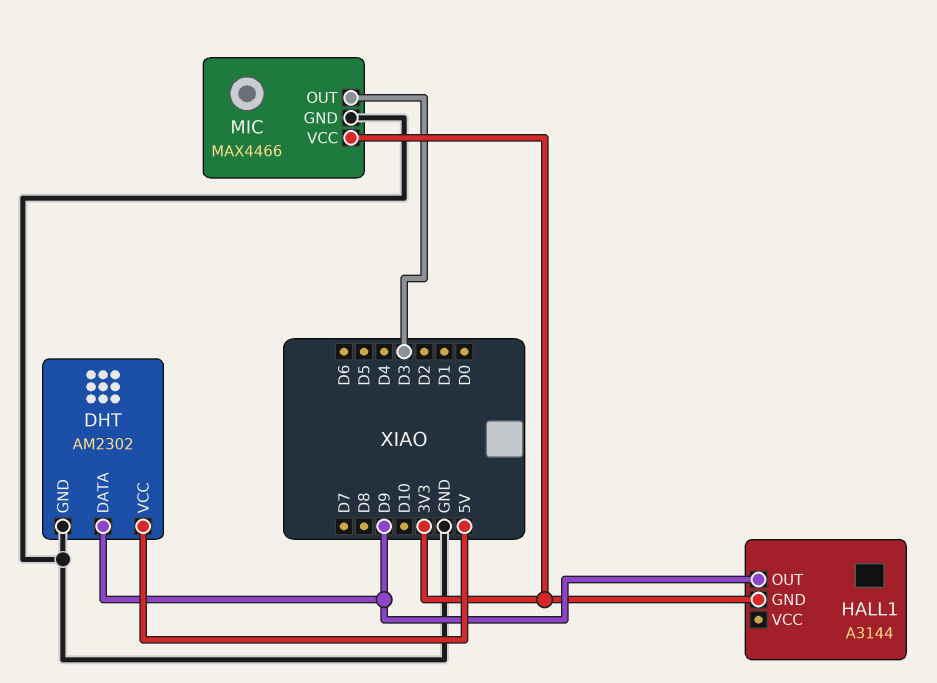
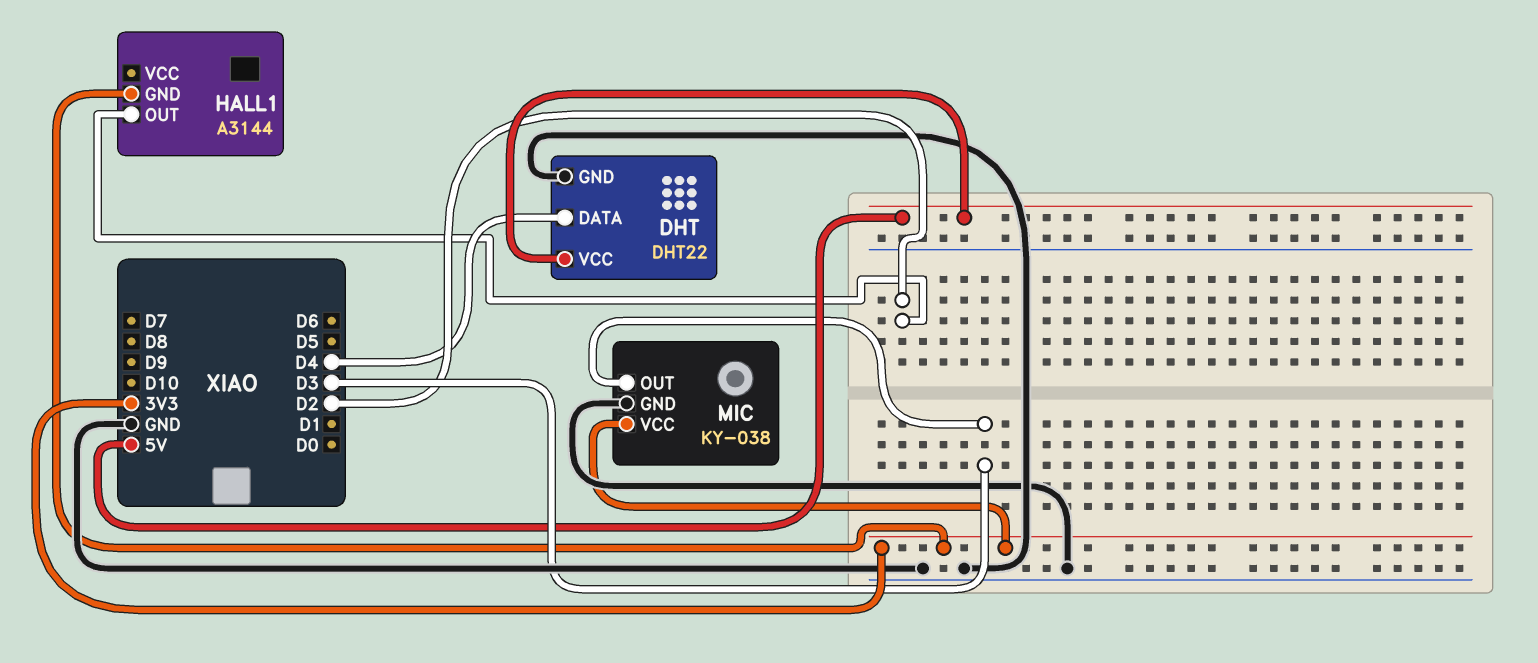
DHT: AM2302 -> DHT22
DHT pin DATA: D9 -> D4
HALL1 pin OUT: D9 -> D2
MIC: MAX4466 -> KY-038

